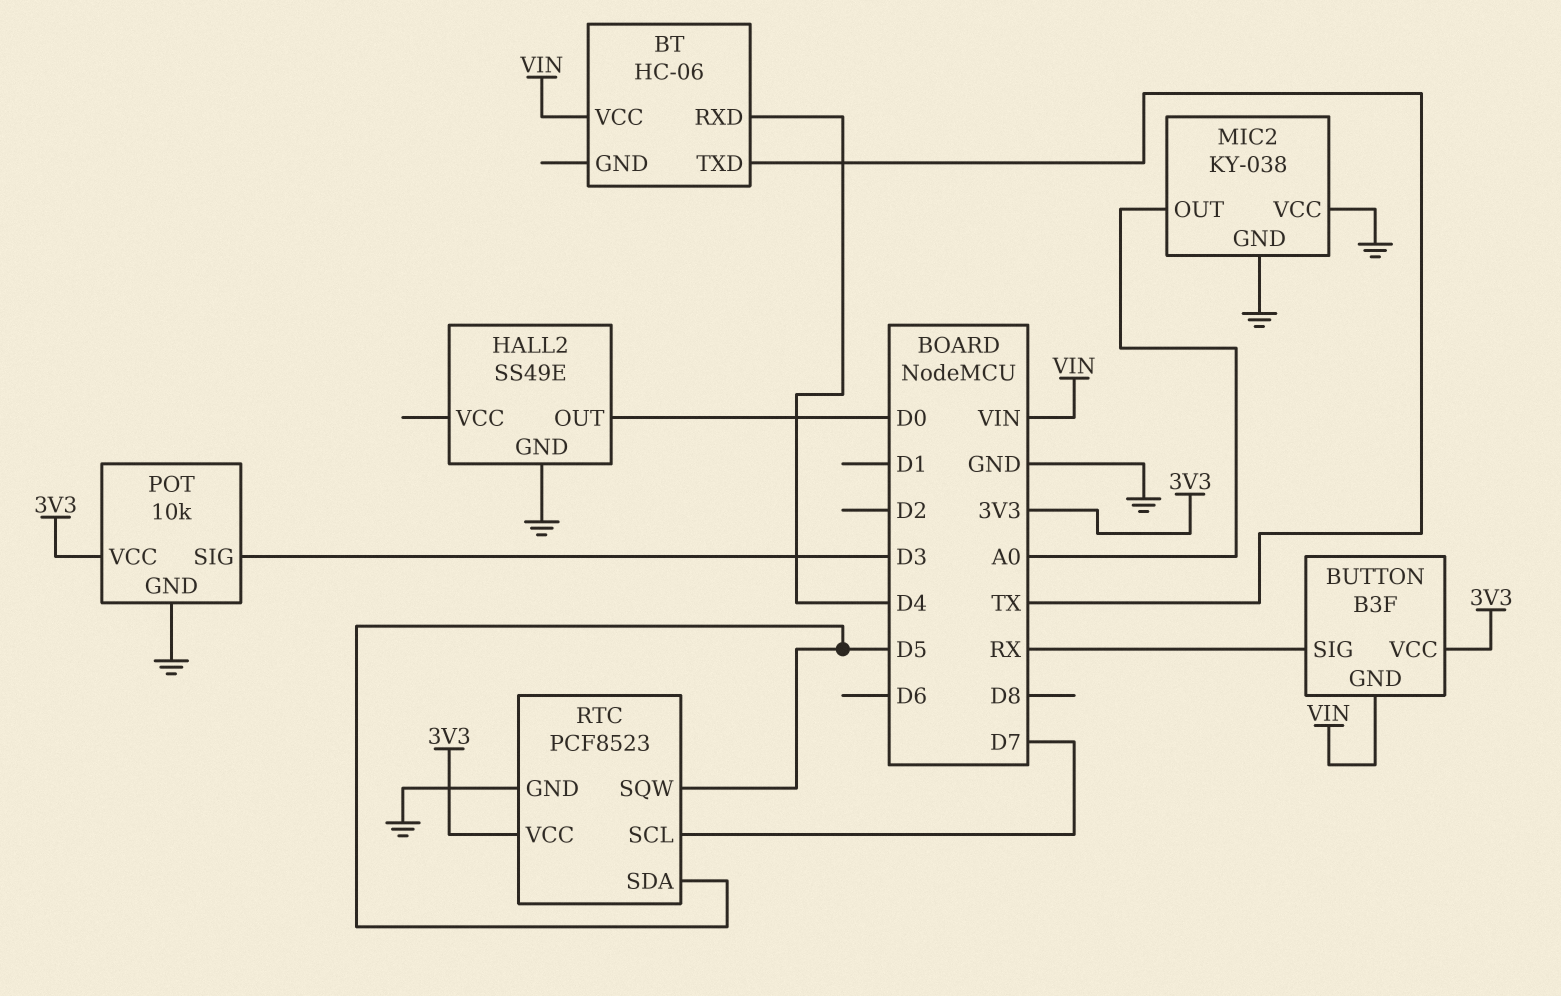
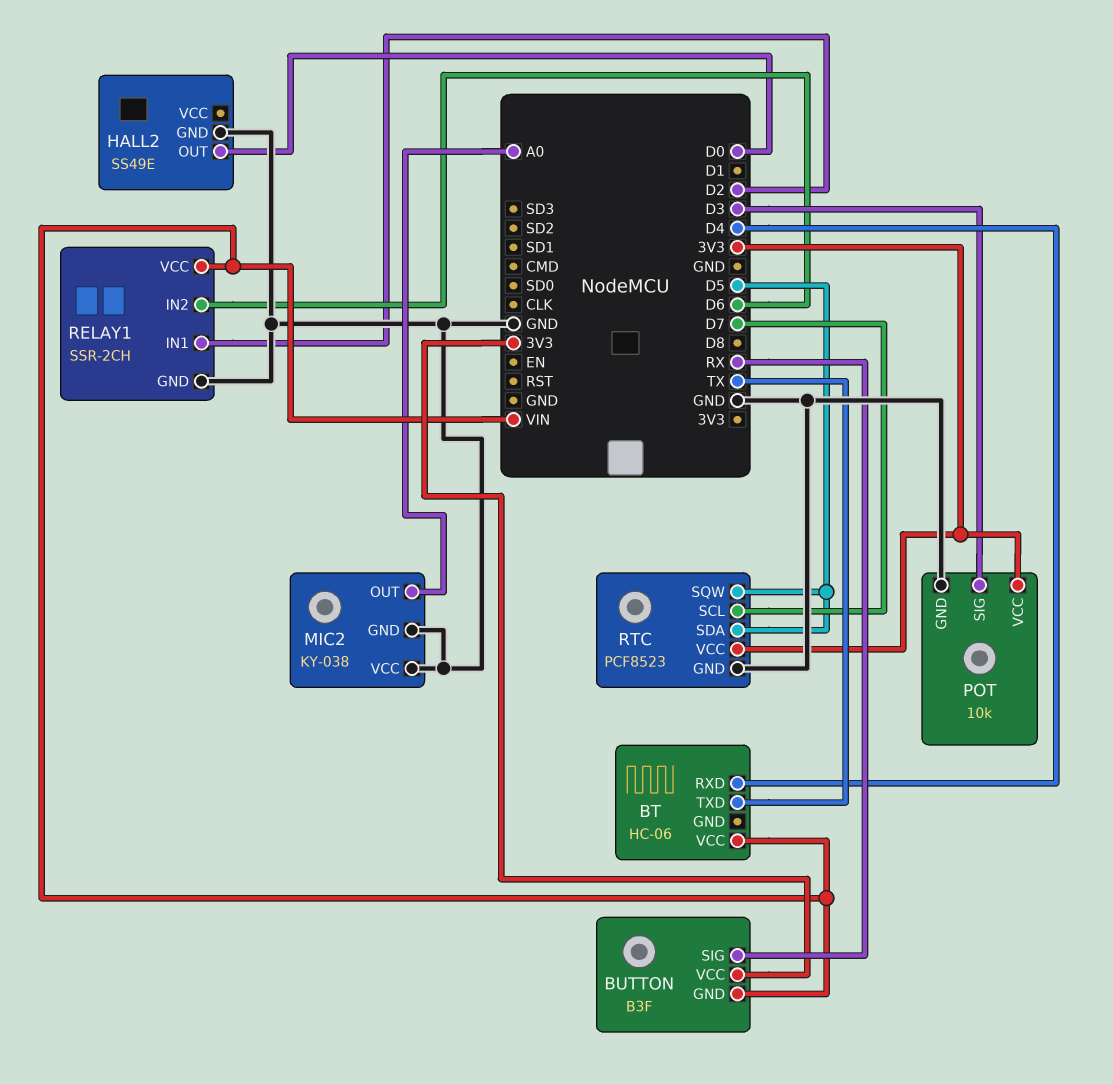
RELAY1: none -> SSR-2CH
RELAY1 pin GND: none -> GND
RELAY1 pin IN1: none -> D2
RELAY1 pin IN2: none -> D6
RELAY1 pin VCC: none -> VIN

